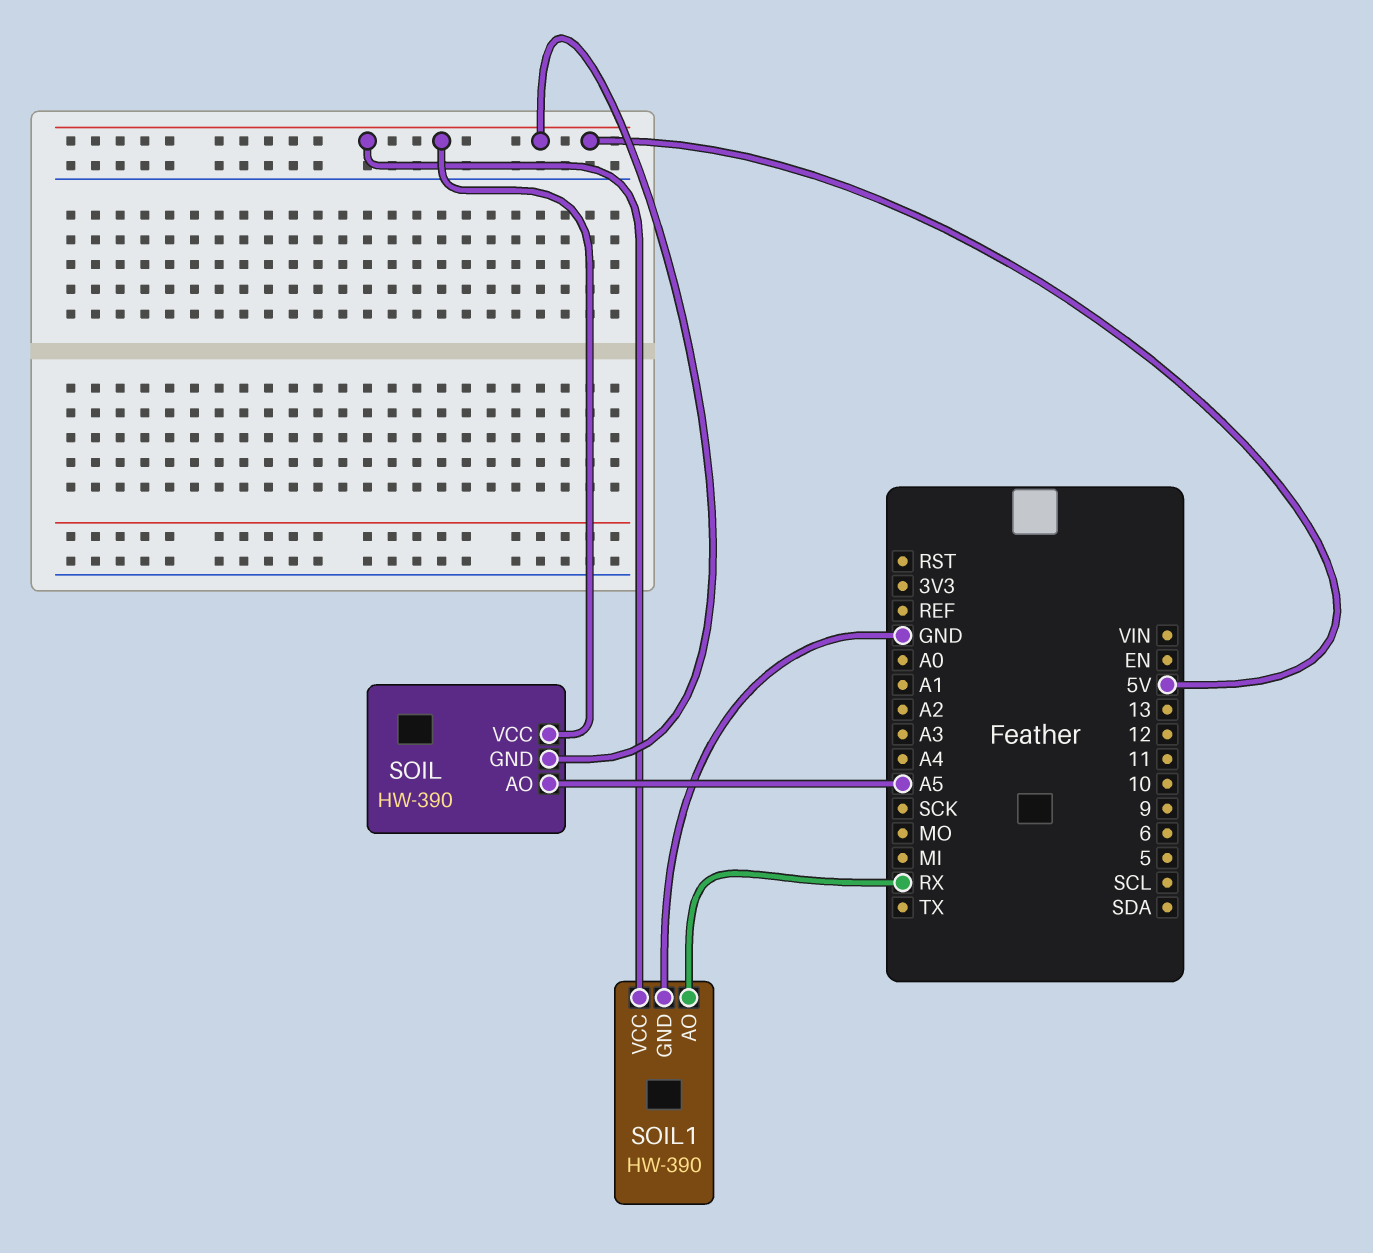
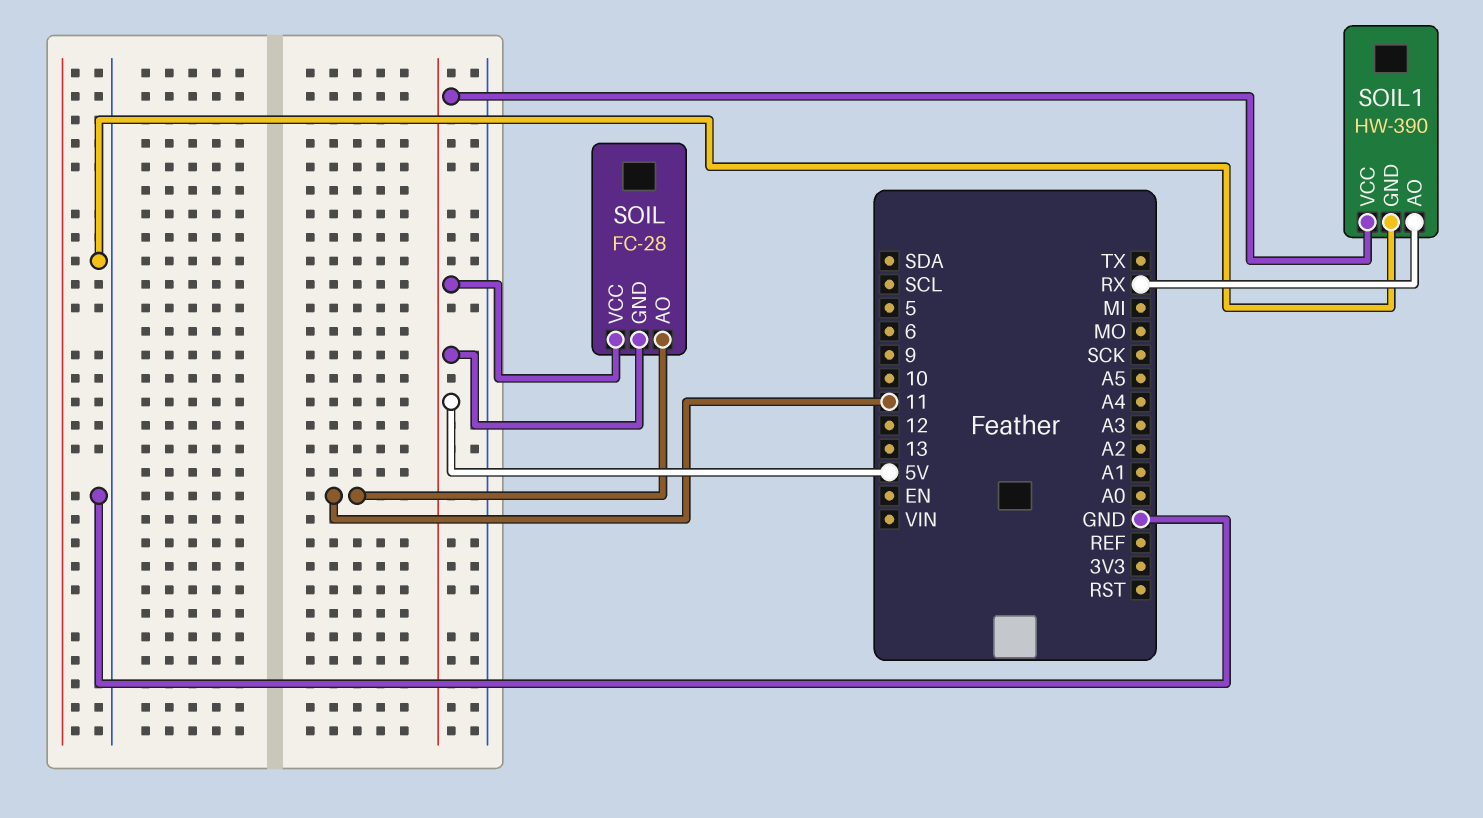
SOIL: HW-390 -> FC-28
SOIL pin AO: A5 -> 11

